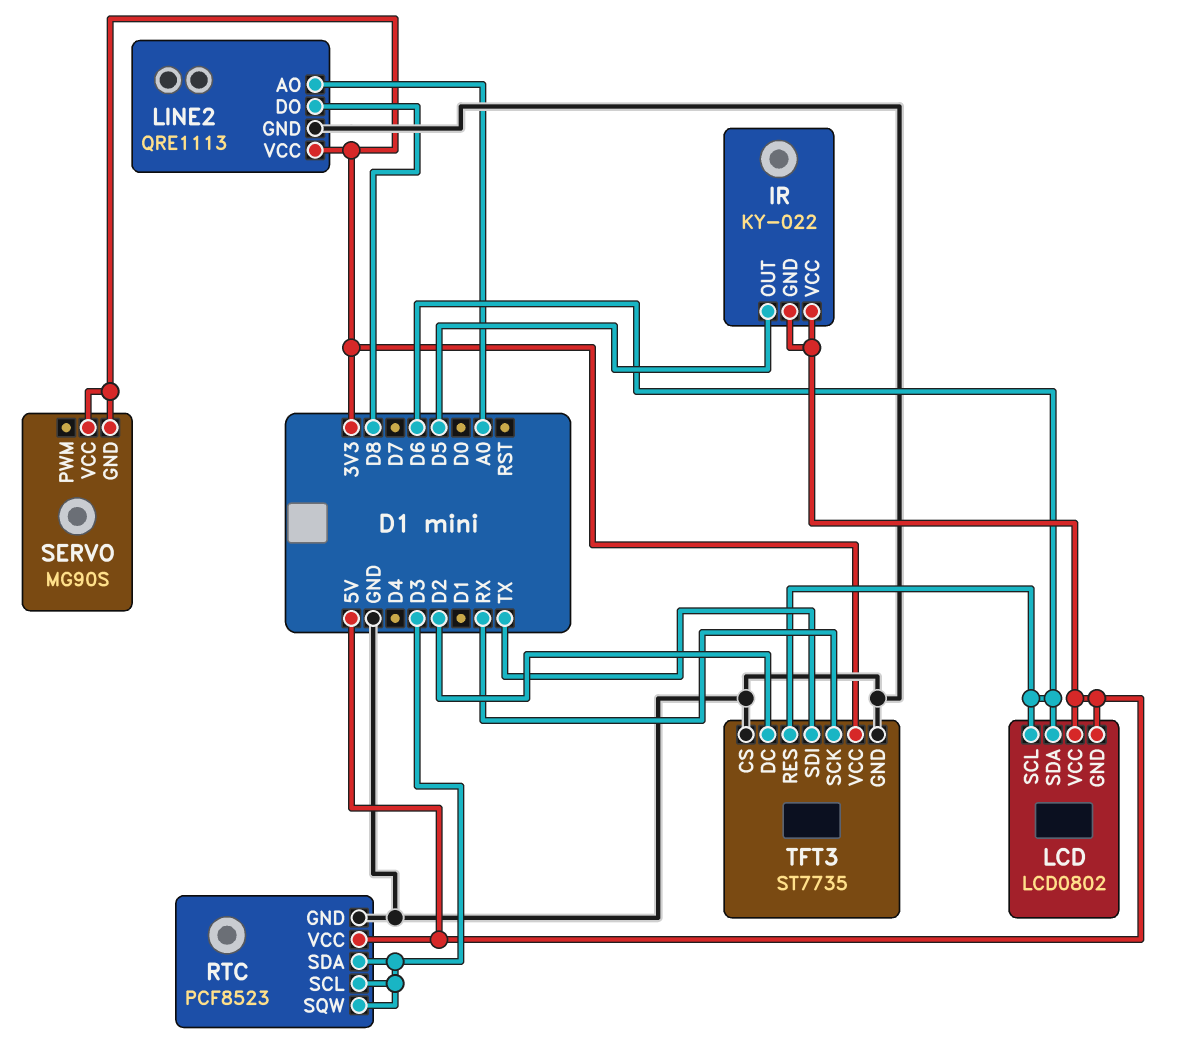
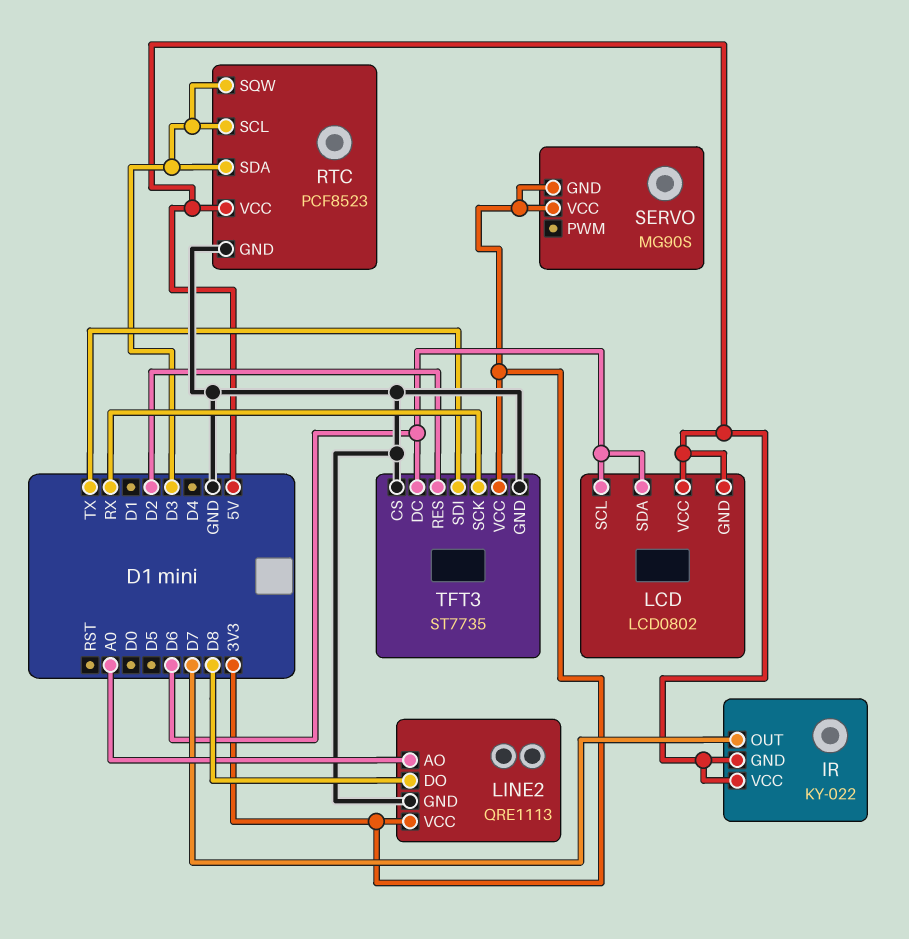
IR pin OUT: D5 -> D7
TFT3 pin DC: D2 -> D6
TFT3 pin RES: D6 -> D2

